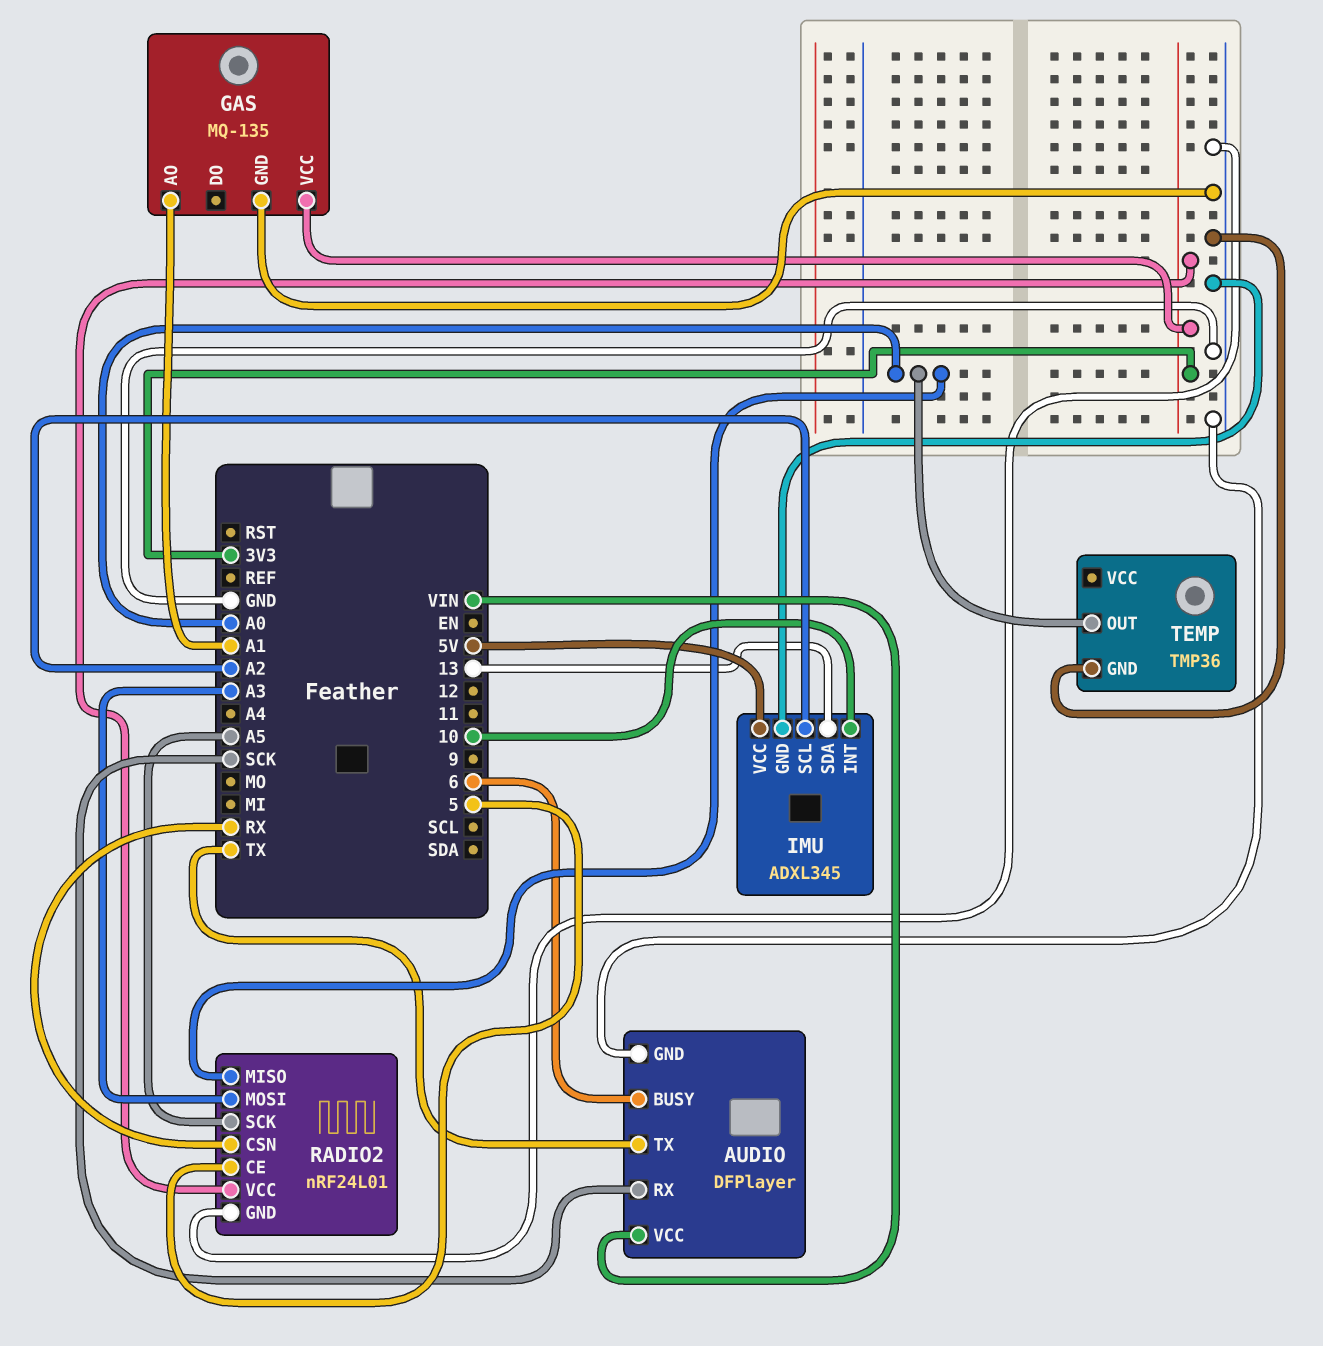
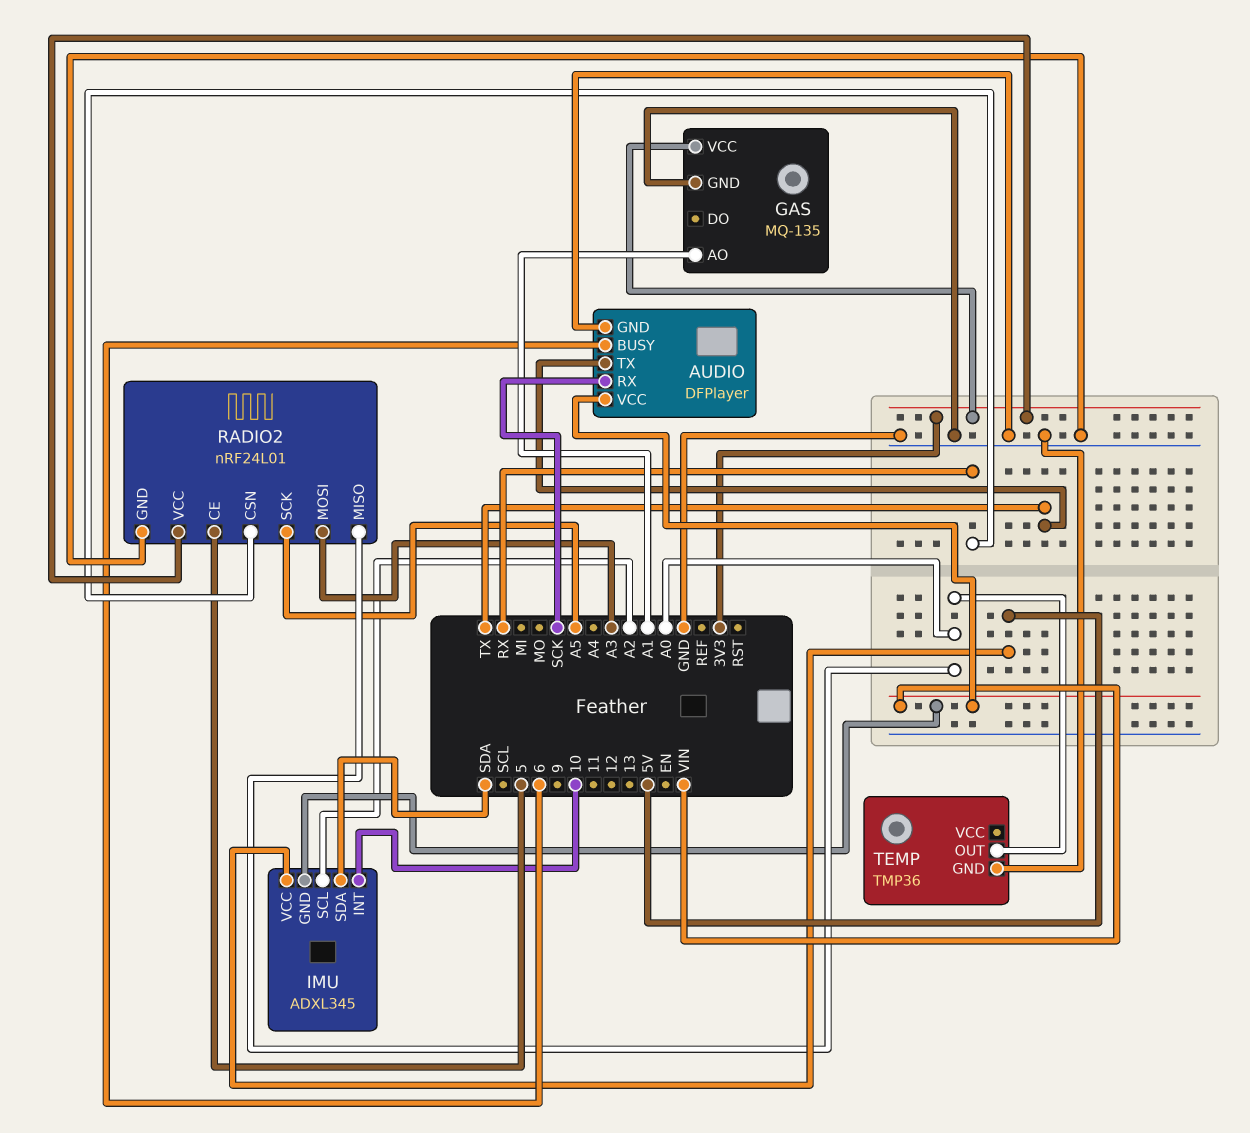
IMU pin GND: GND -> VIN
IMU pin SDA: 13 -> SDA

